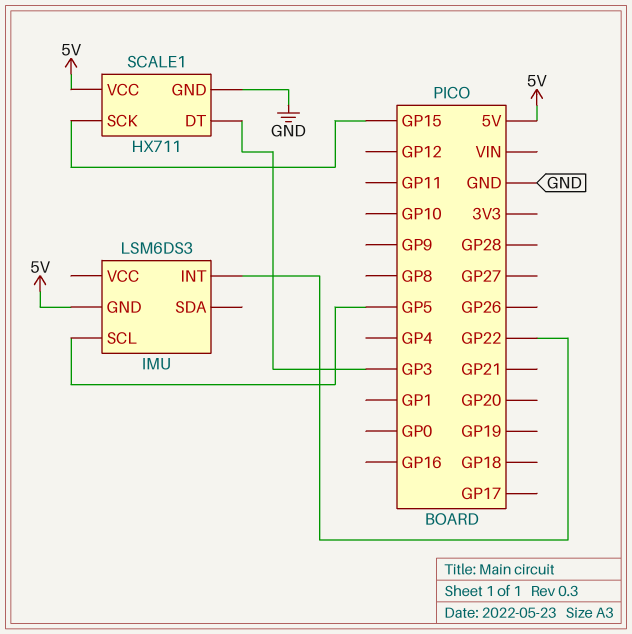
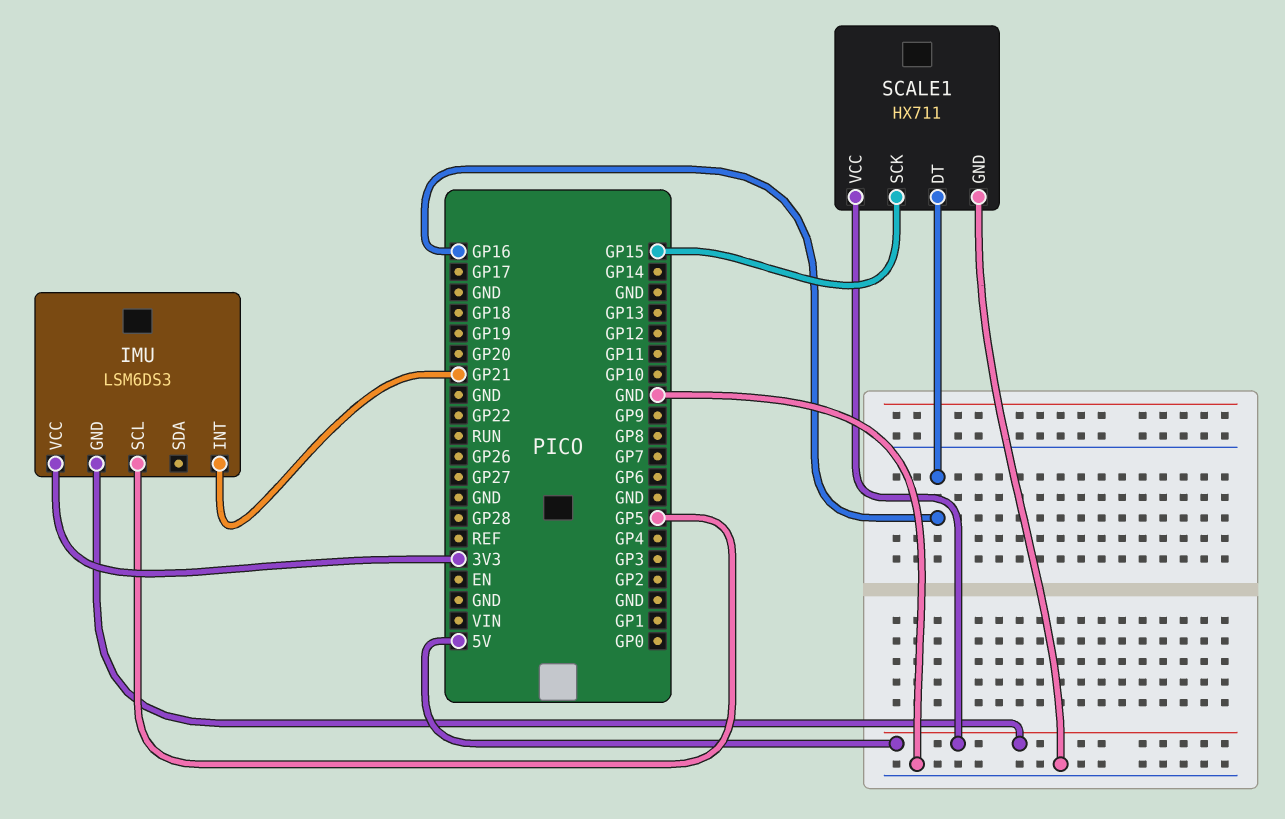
IMU pin INT: GP22 -> GP21
IMU pin VCC: none -> 3V3
SCALE1 pin DT: GP3 -> GP16

